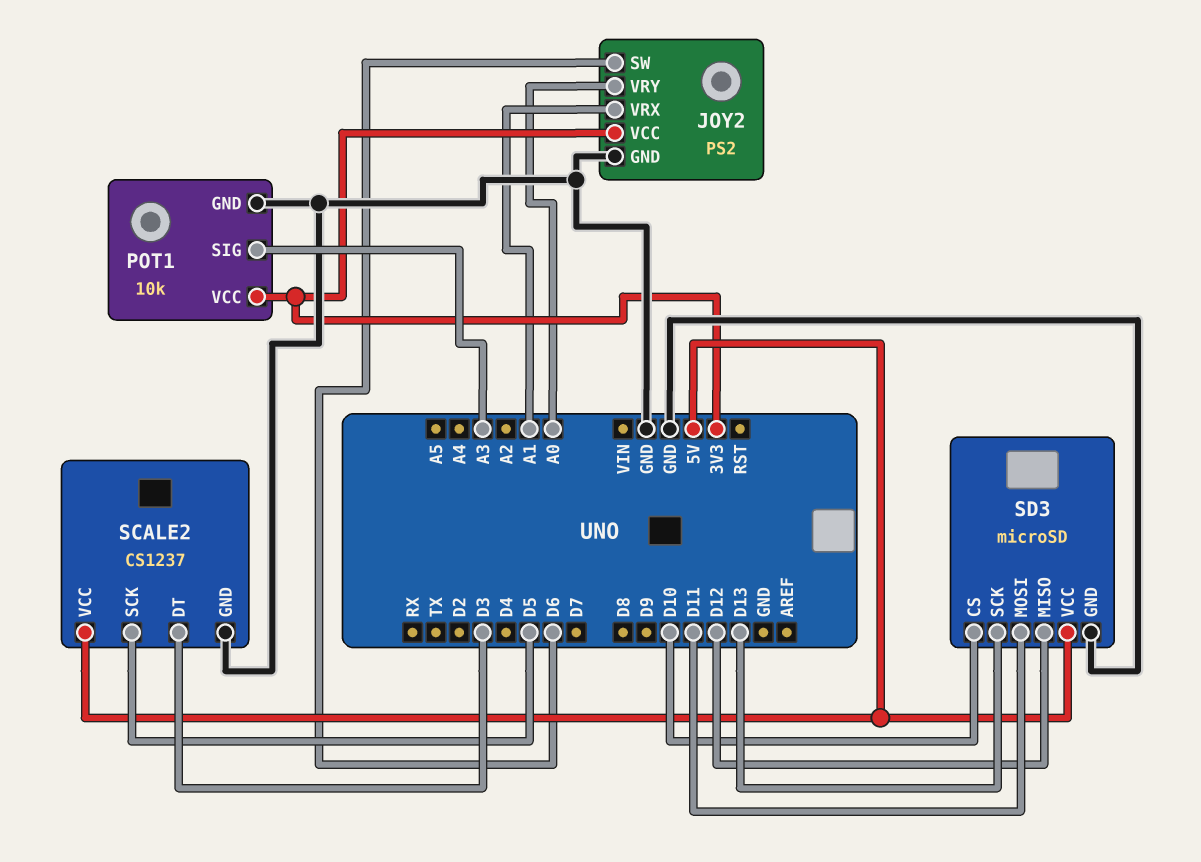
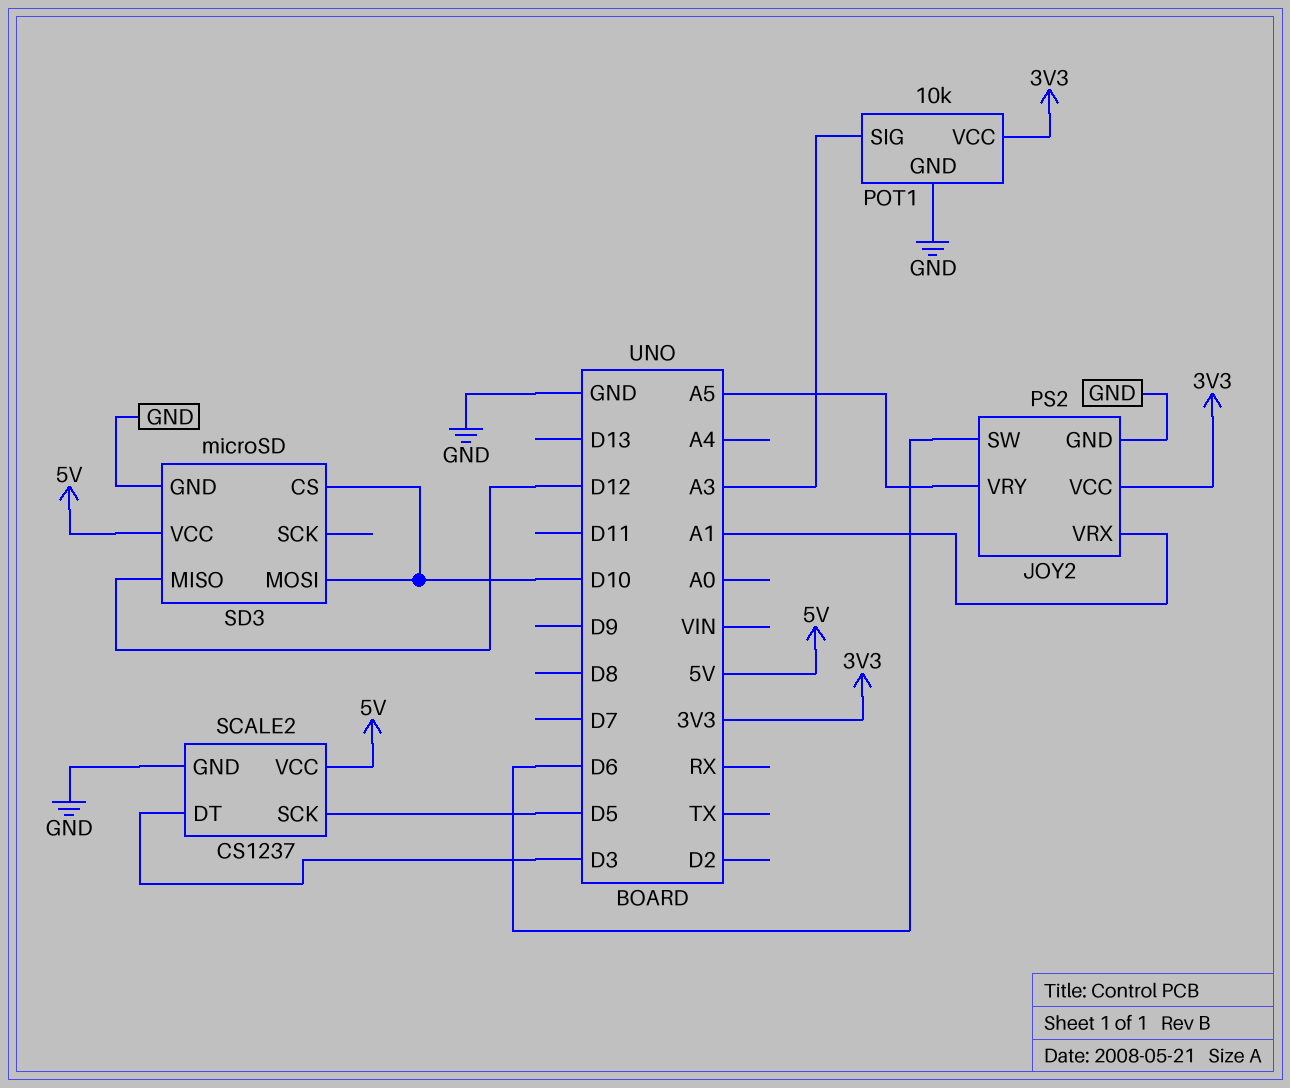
JOY2 pin VRY: A0 -> A5
SD3 pin MOSI: D11 -> D10
SD3 pin SCK: D13 -> none

